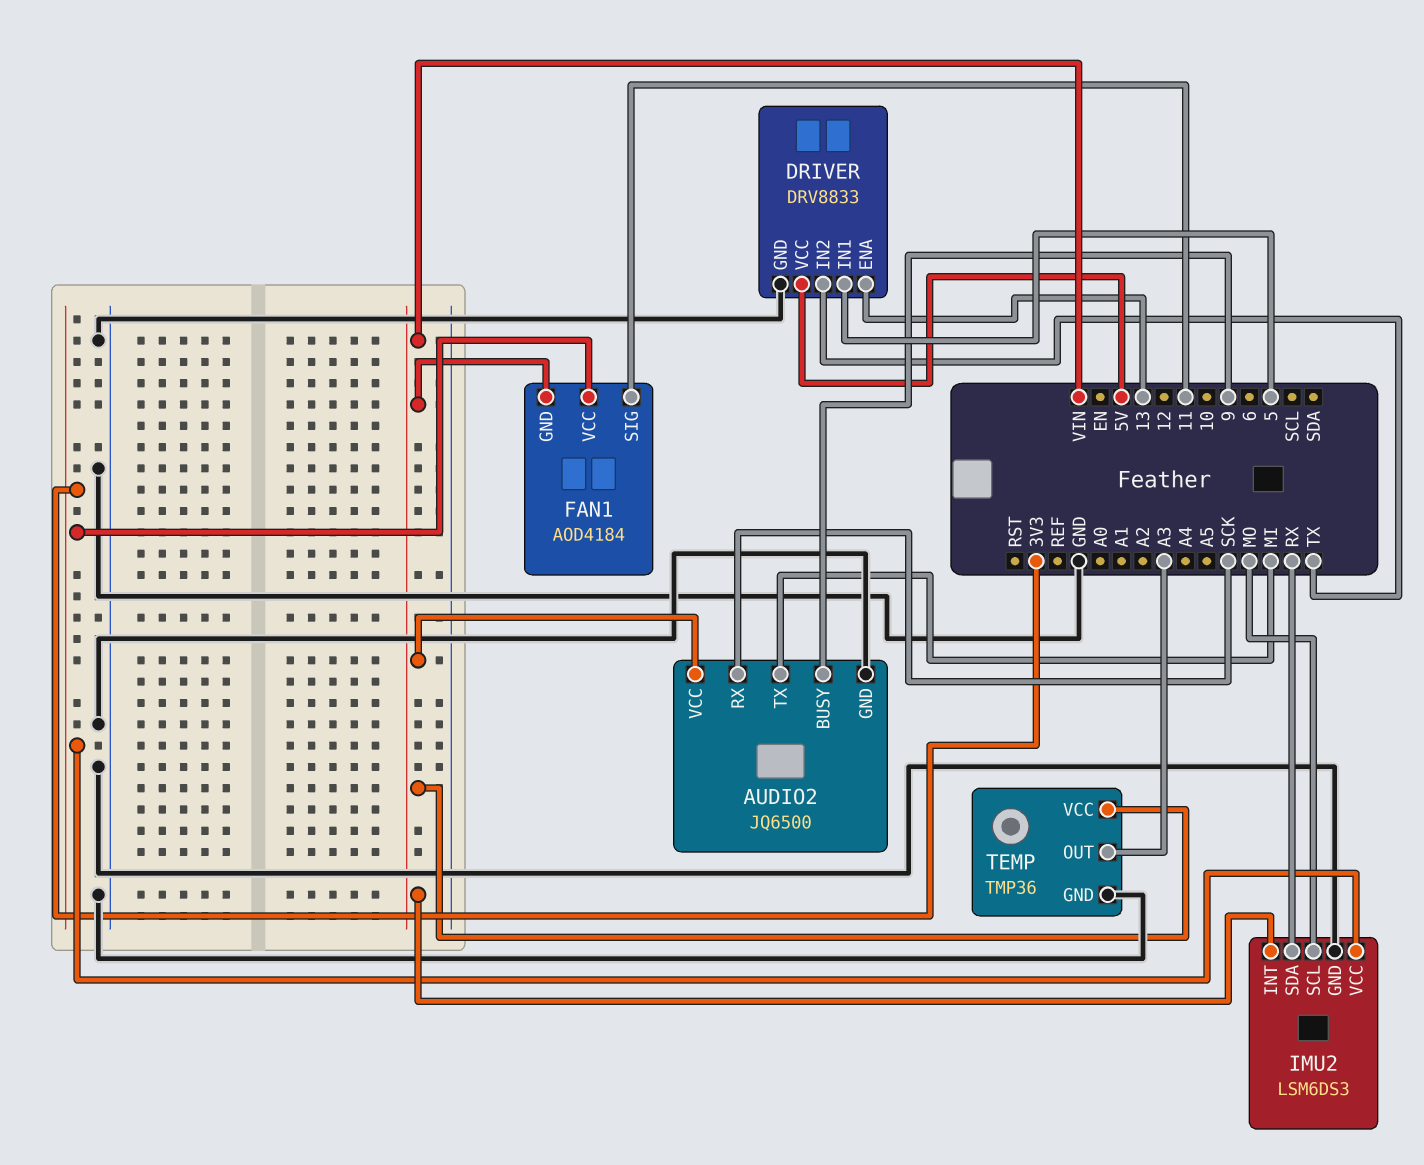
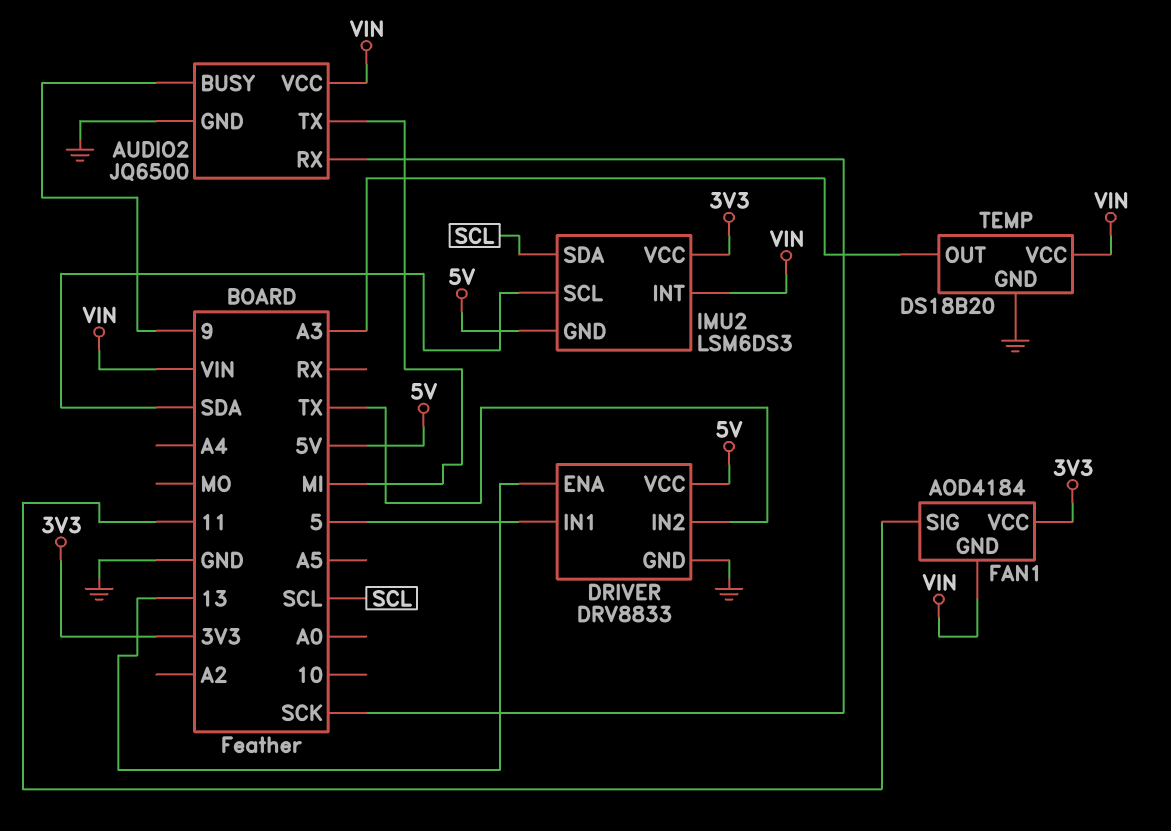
IMU2 pin GND: GND -> 5V
IMU2 pin SCL: MO -> SDA
IMU2 pin SDA: RX -> SCL
TEMP: TMP36 -> DS18B20

